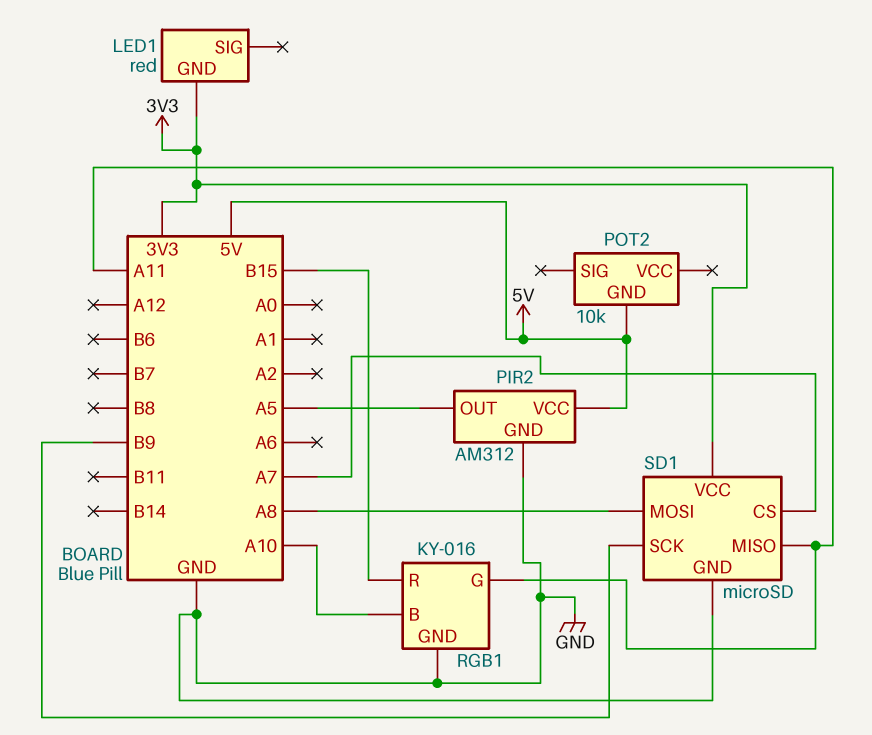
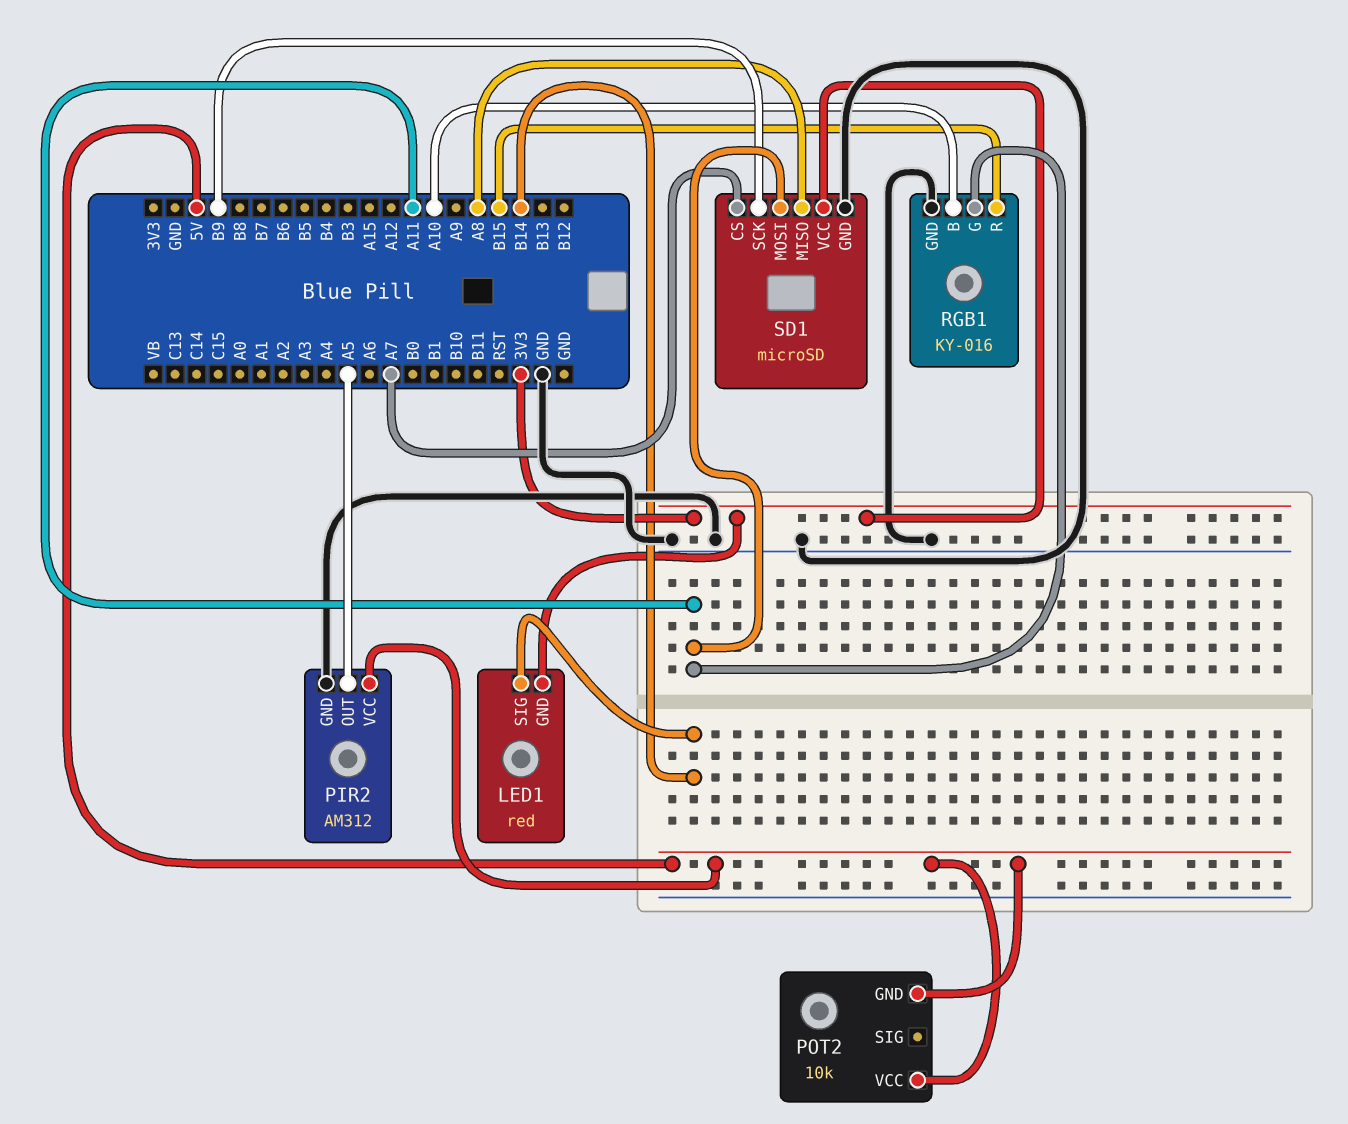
LED1 pin SIG: none -> B14
POT2 pin VCC: none -> 5V
SD1 pin MISO: A11 -> A8
SD1 pin MOSI: A8 -> A11

